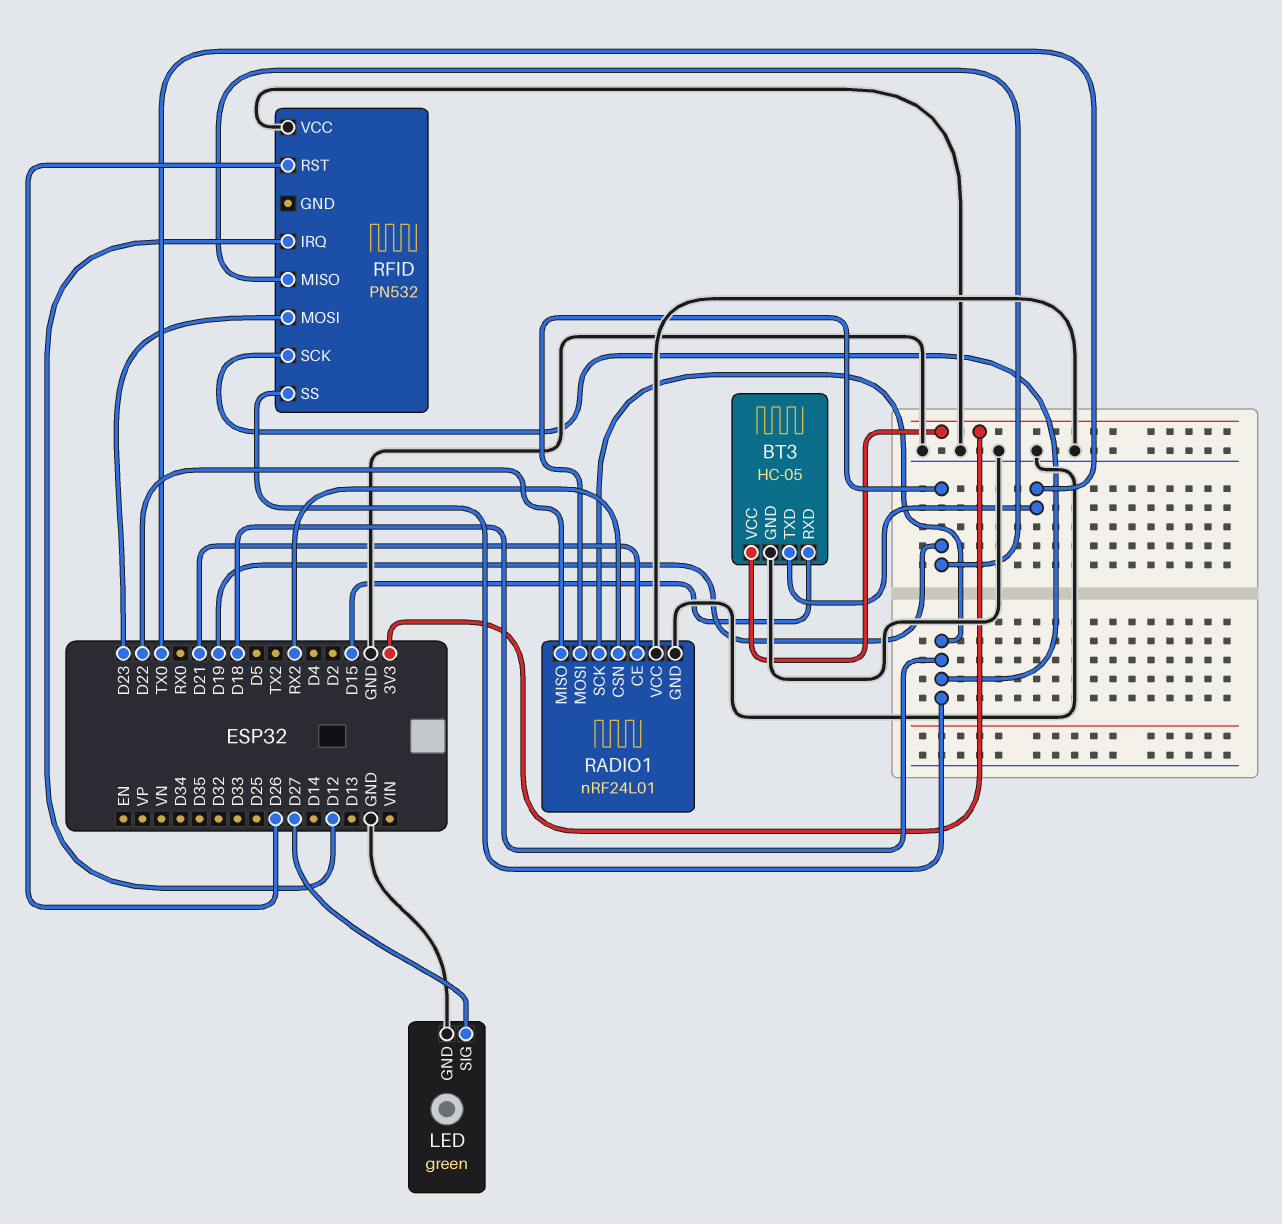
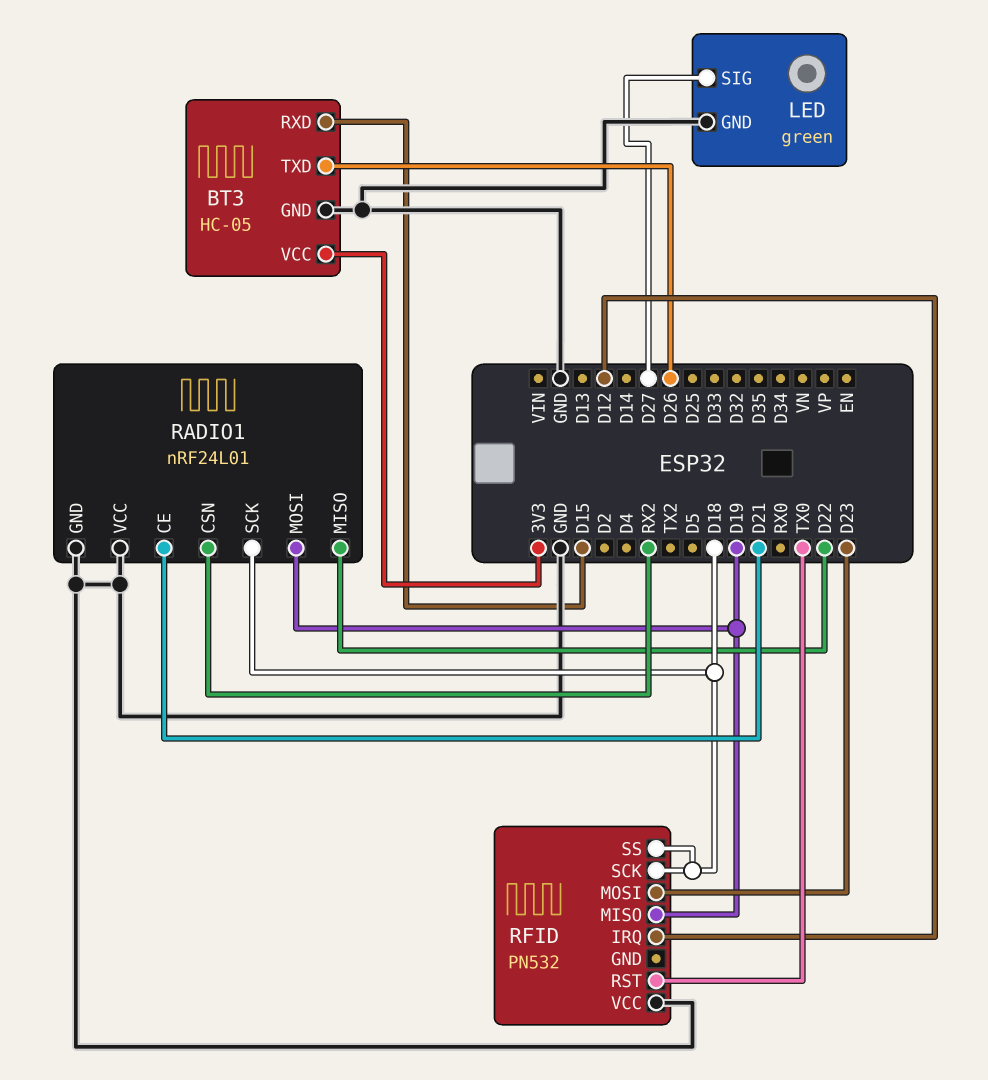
BT3 pin TXD: TX0 -> D26
RFID pin RST: D26 -> TX0

